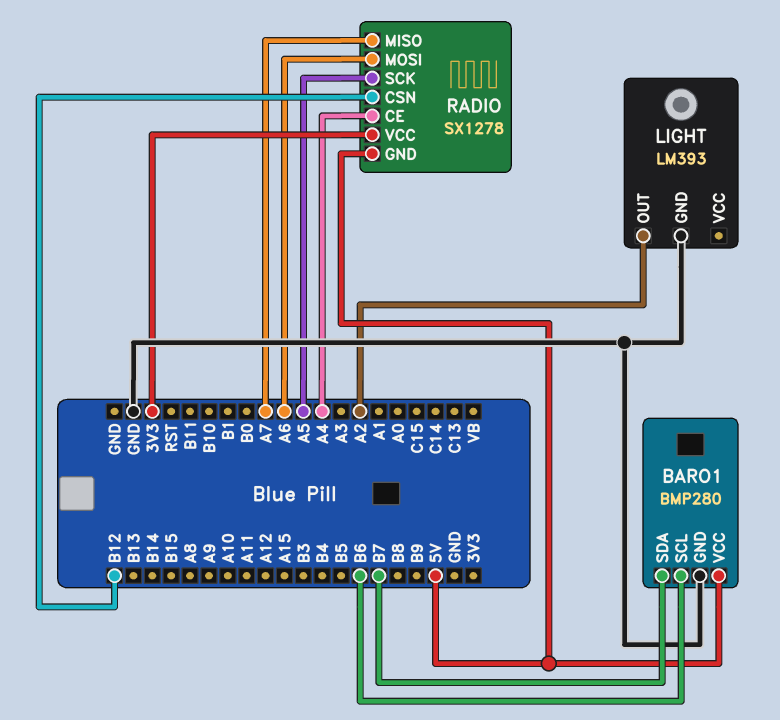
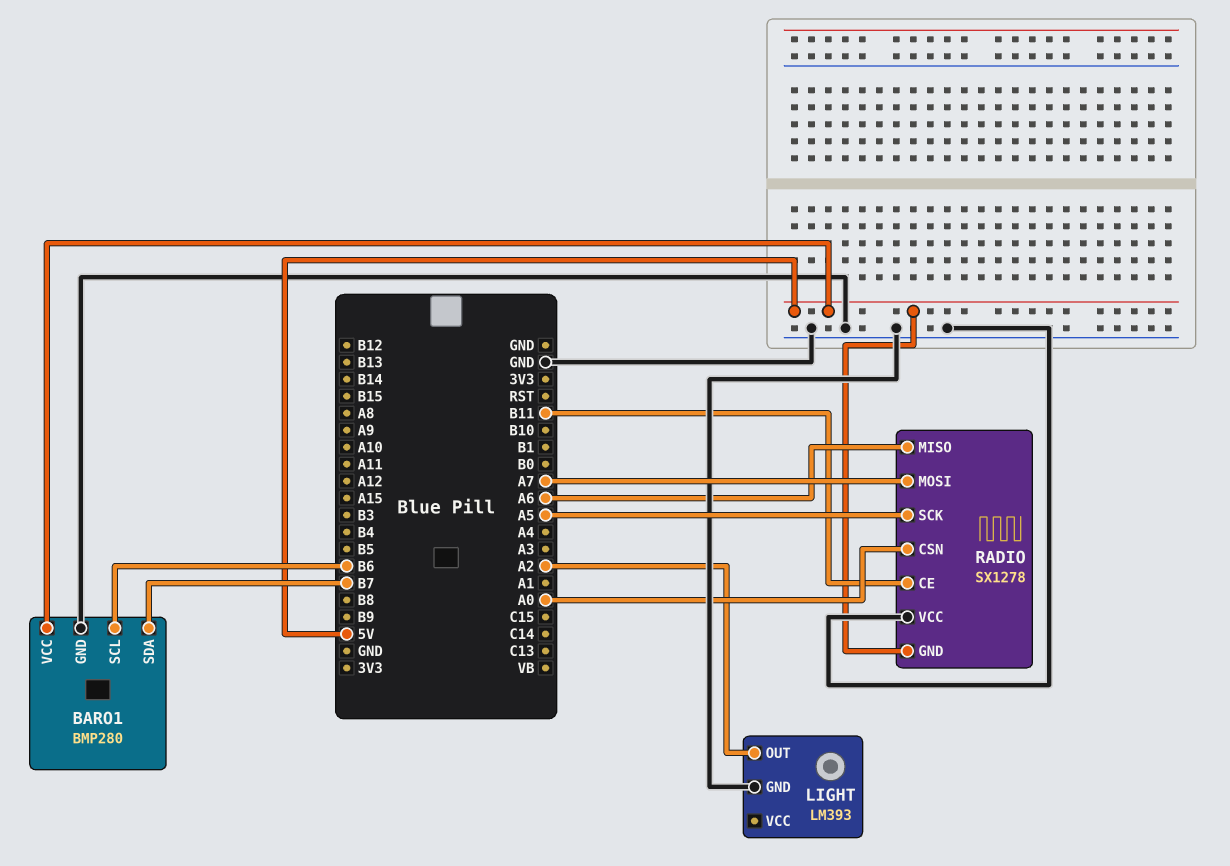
RADIO pin CE: A4 -> B11
RADIO pin CSN: B12 -> A0
RADIO pin MISO: A7 -> A6
RADIO pin MOSI: A6 -> A7
RADIO pin VCC: 3V3 -> GND

